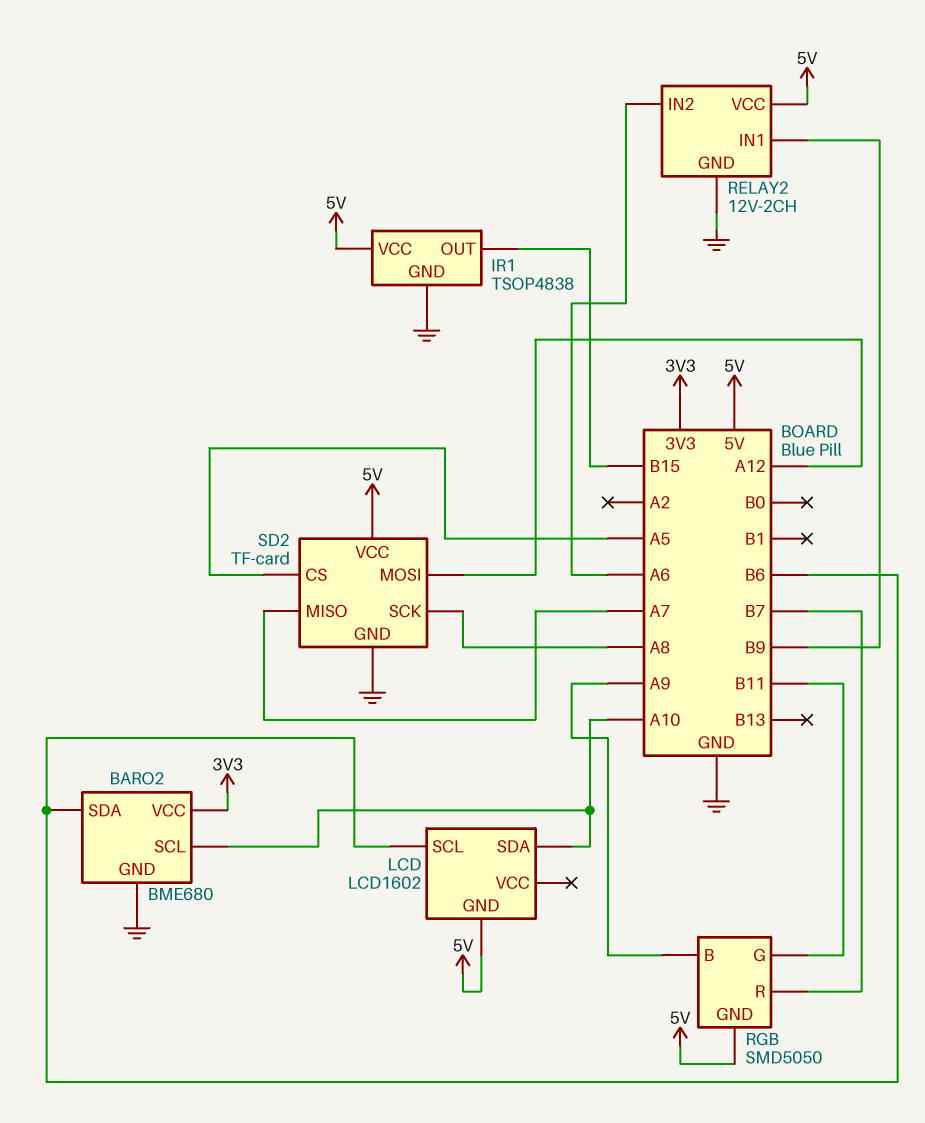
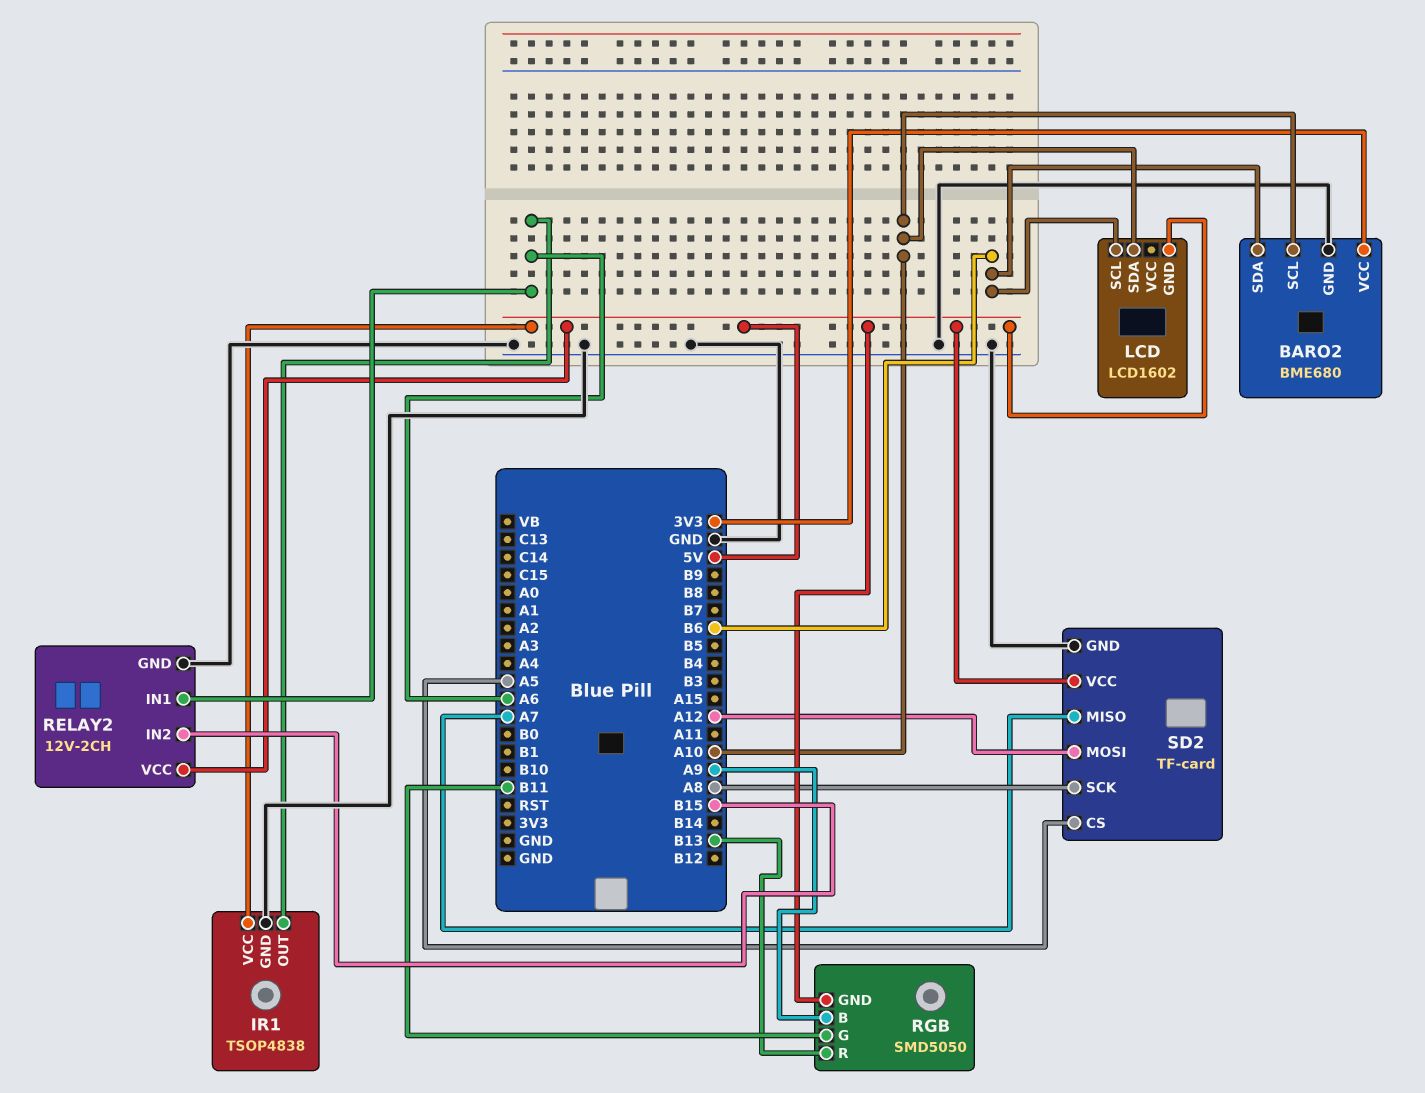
IR1 pin OUT: B15 -> A6
RELAY2 pin IN1: B9 -> A6
RELAY2 pin IN2: A6 -> B15
RGB pin R: B7 -> B13

